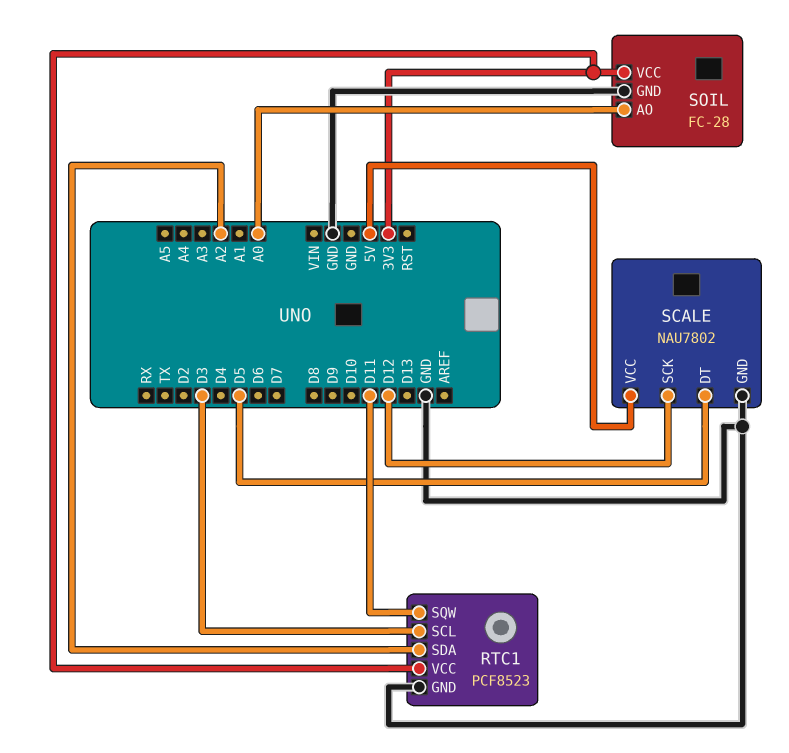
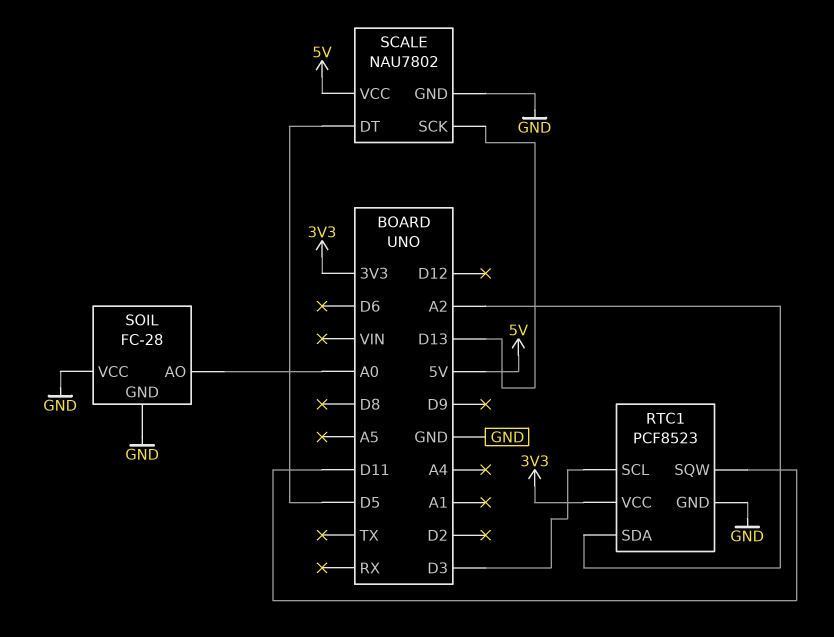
SCALE pin SCK: D12 -> D13
SOIL pin VCC: 3V3 -> GND

